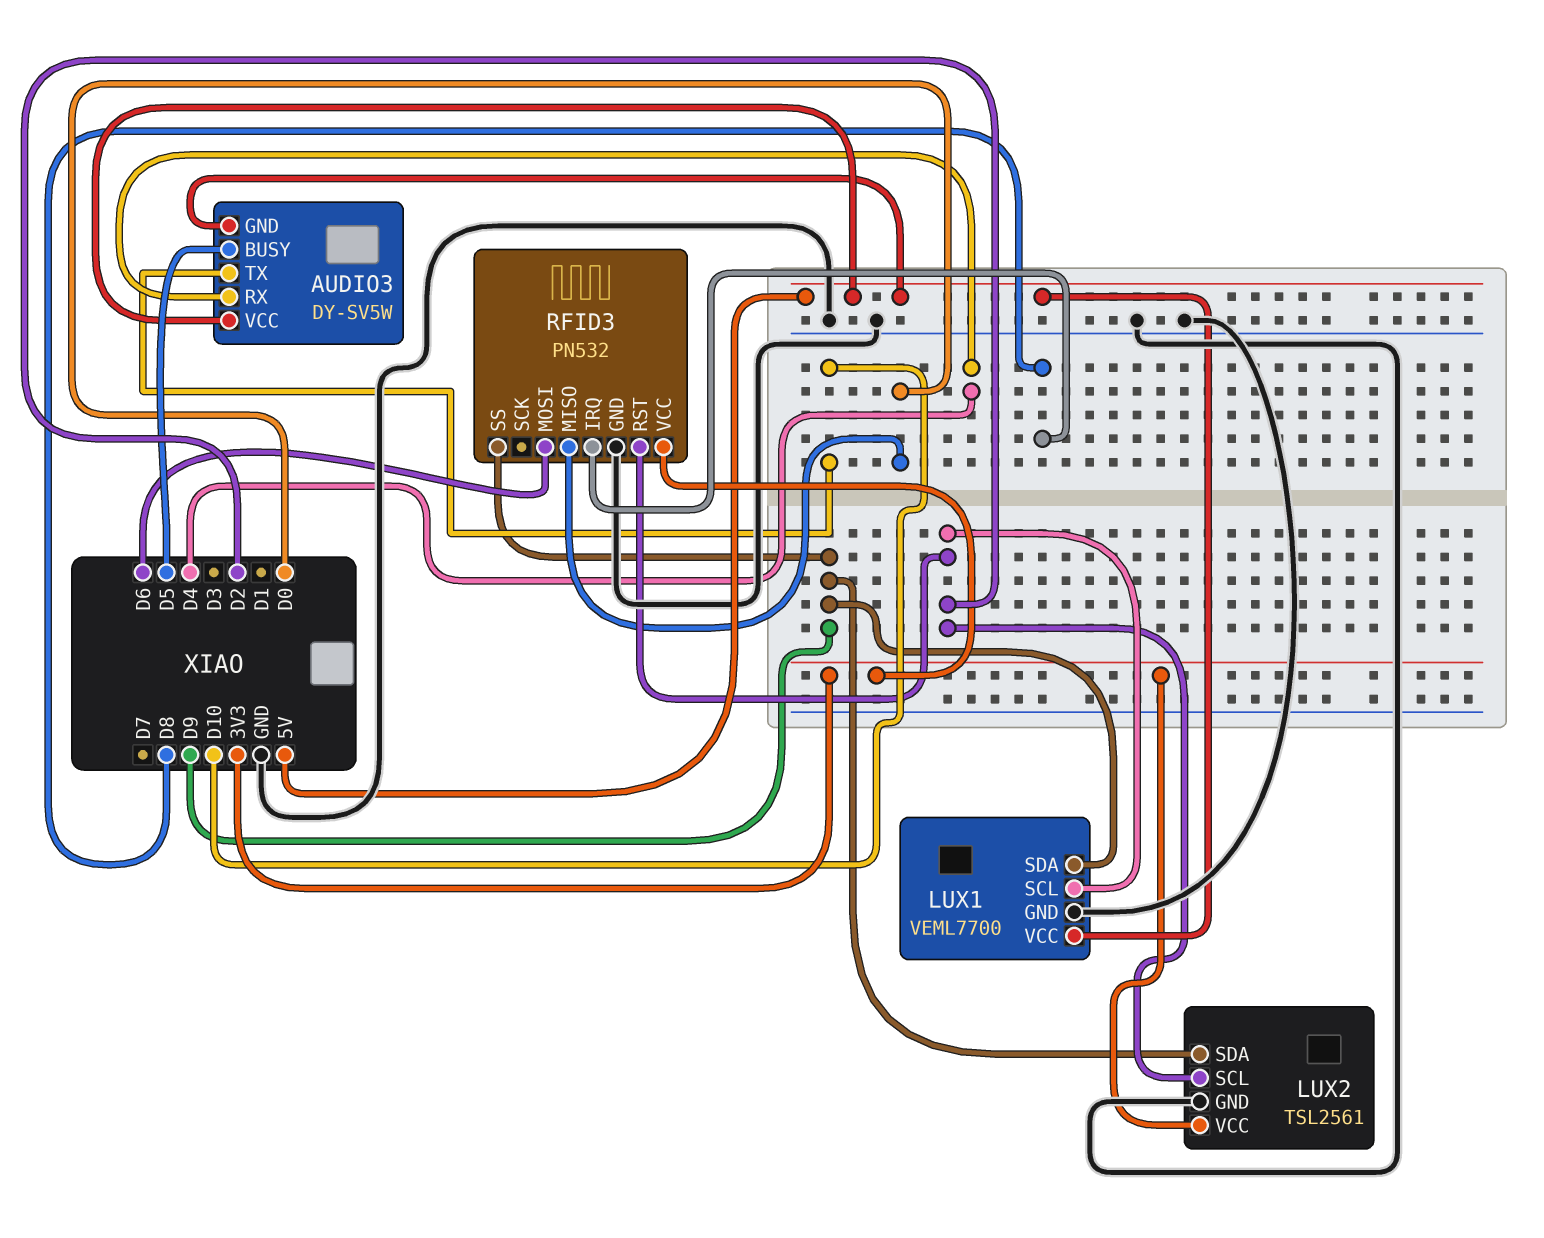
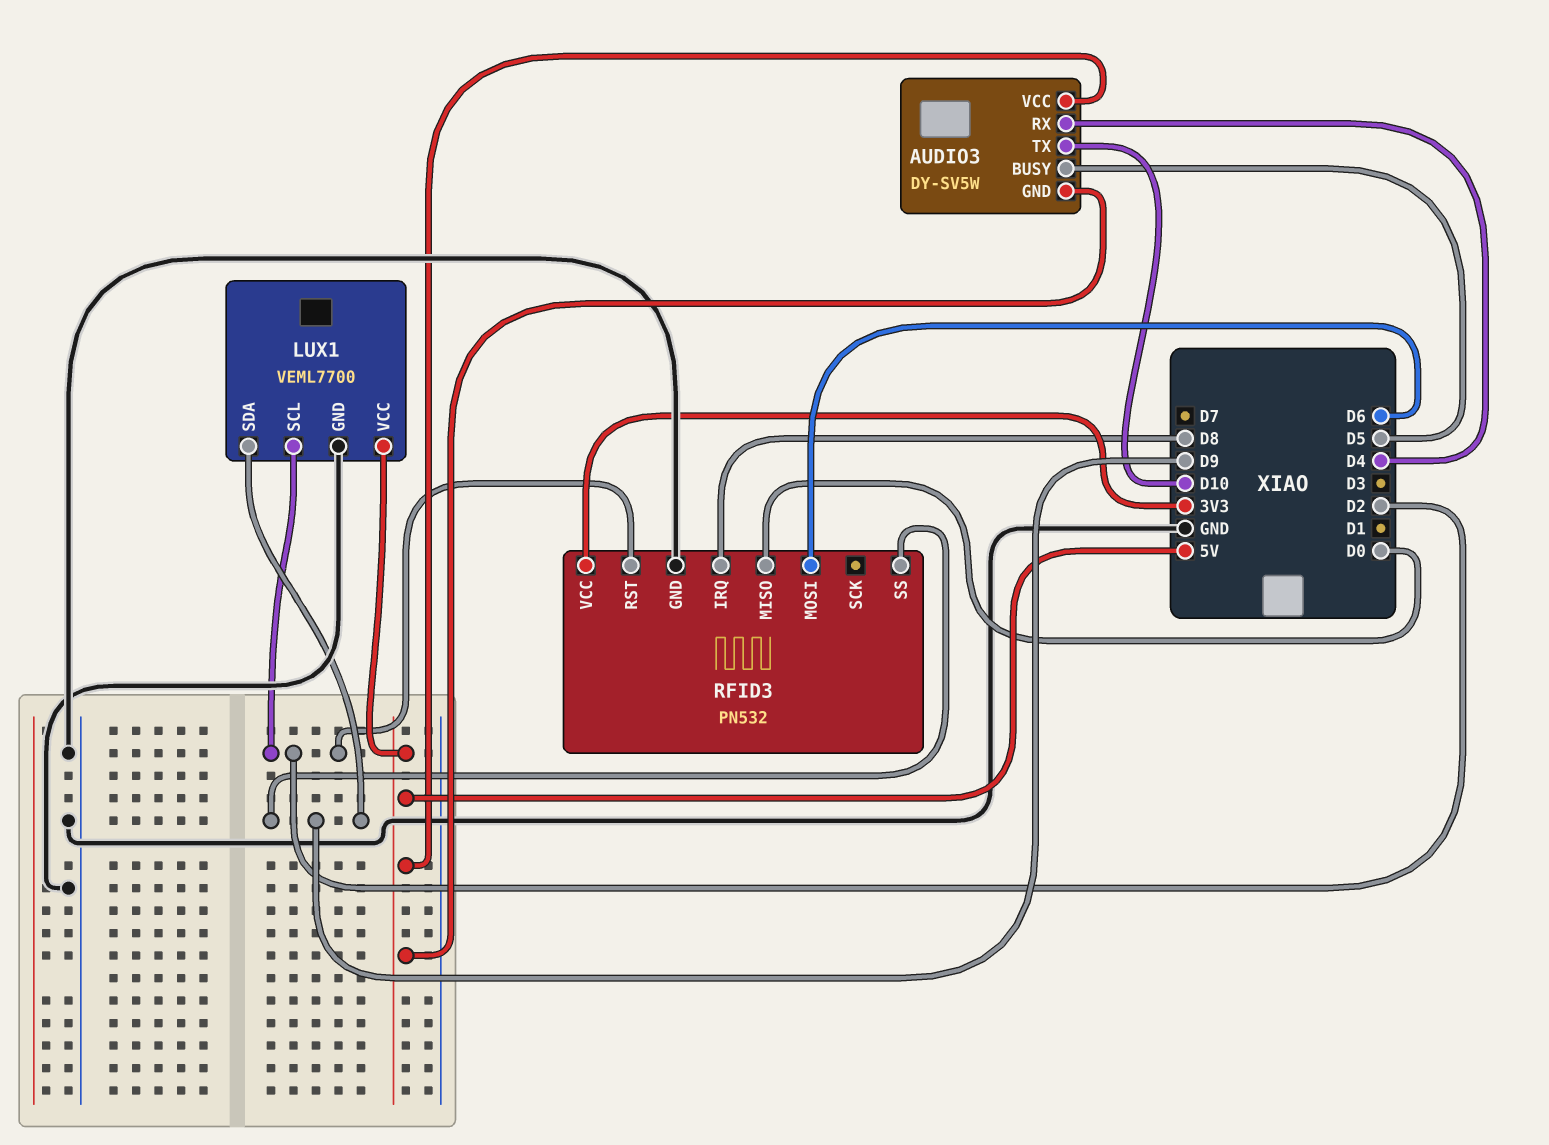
LUX2: TSL2561 -> none
LUX2 pin GND: GND -> none
LUX2 pin SCL: D2 -> none
LUX2 pin SDA: D9 -> none
LUX2 pin VCC: 3V3 -> none

